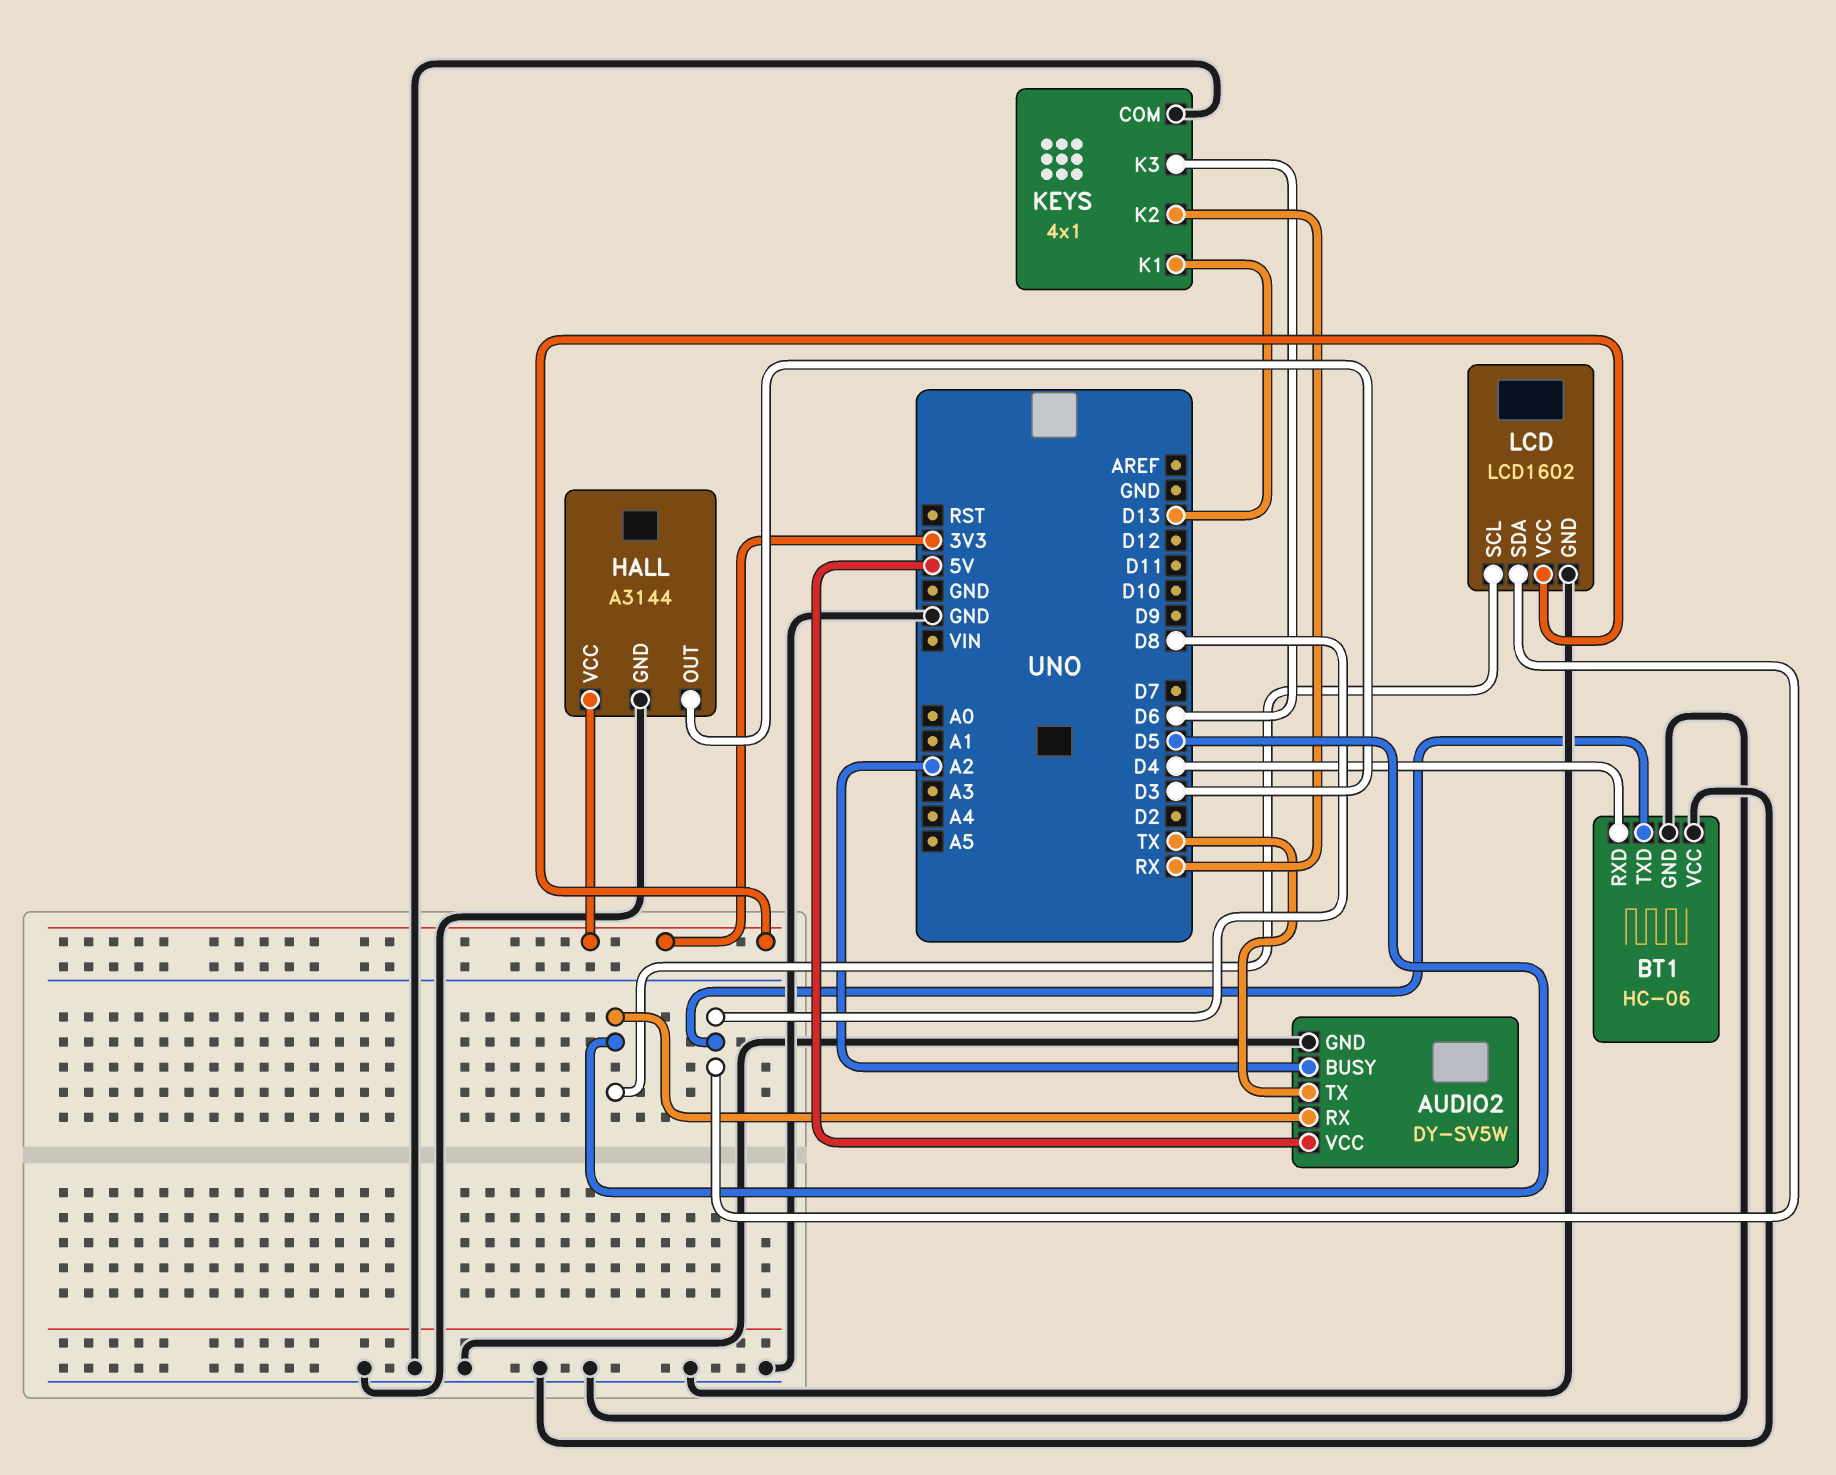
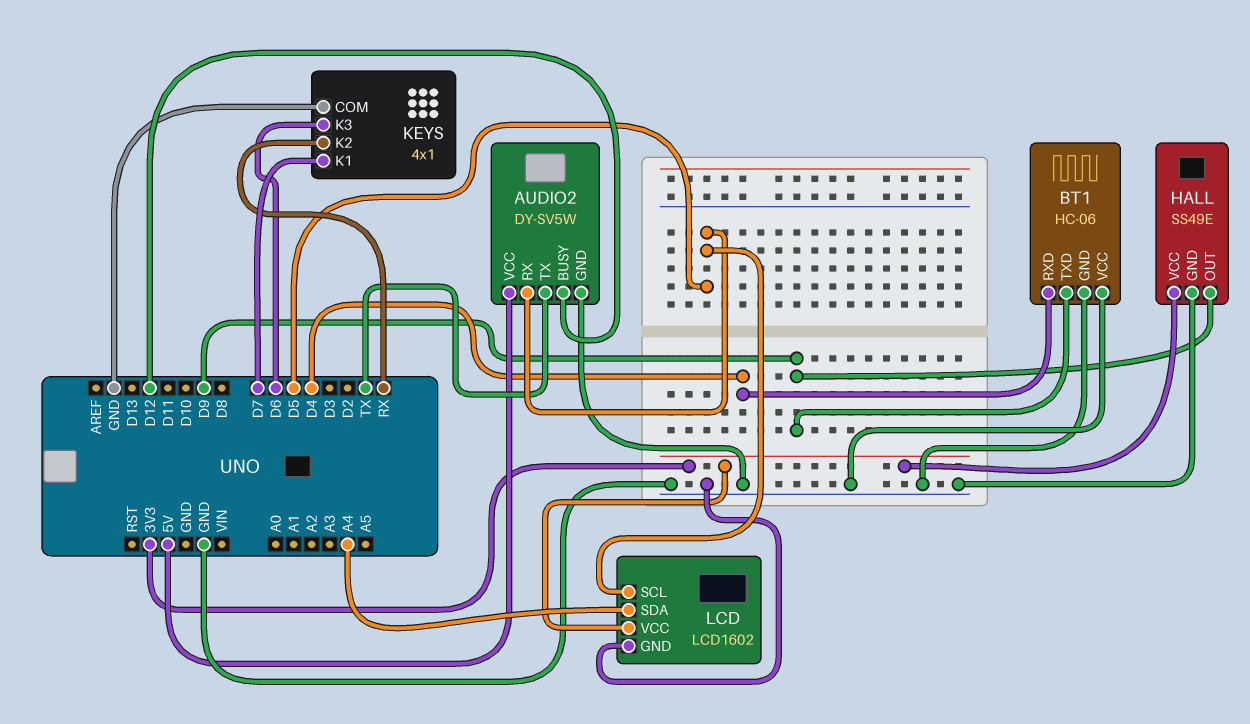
AUDIO2 pin BUSY: A2 -> D12
BT1 pin TXD: D8 -> D9
HALL: A3144 -> SS49E
HALL pin OUT: D3 -> D9
KEYS pin K1: D13 -> D7
LCD pin SDA: D8 -> A4

